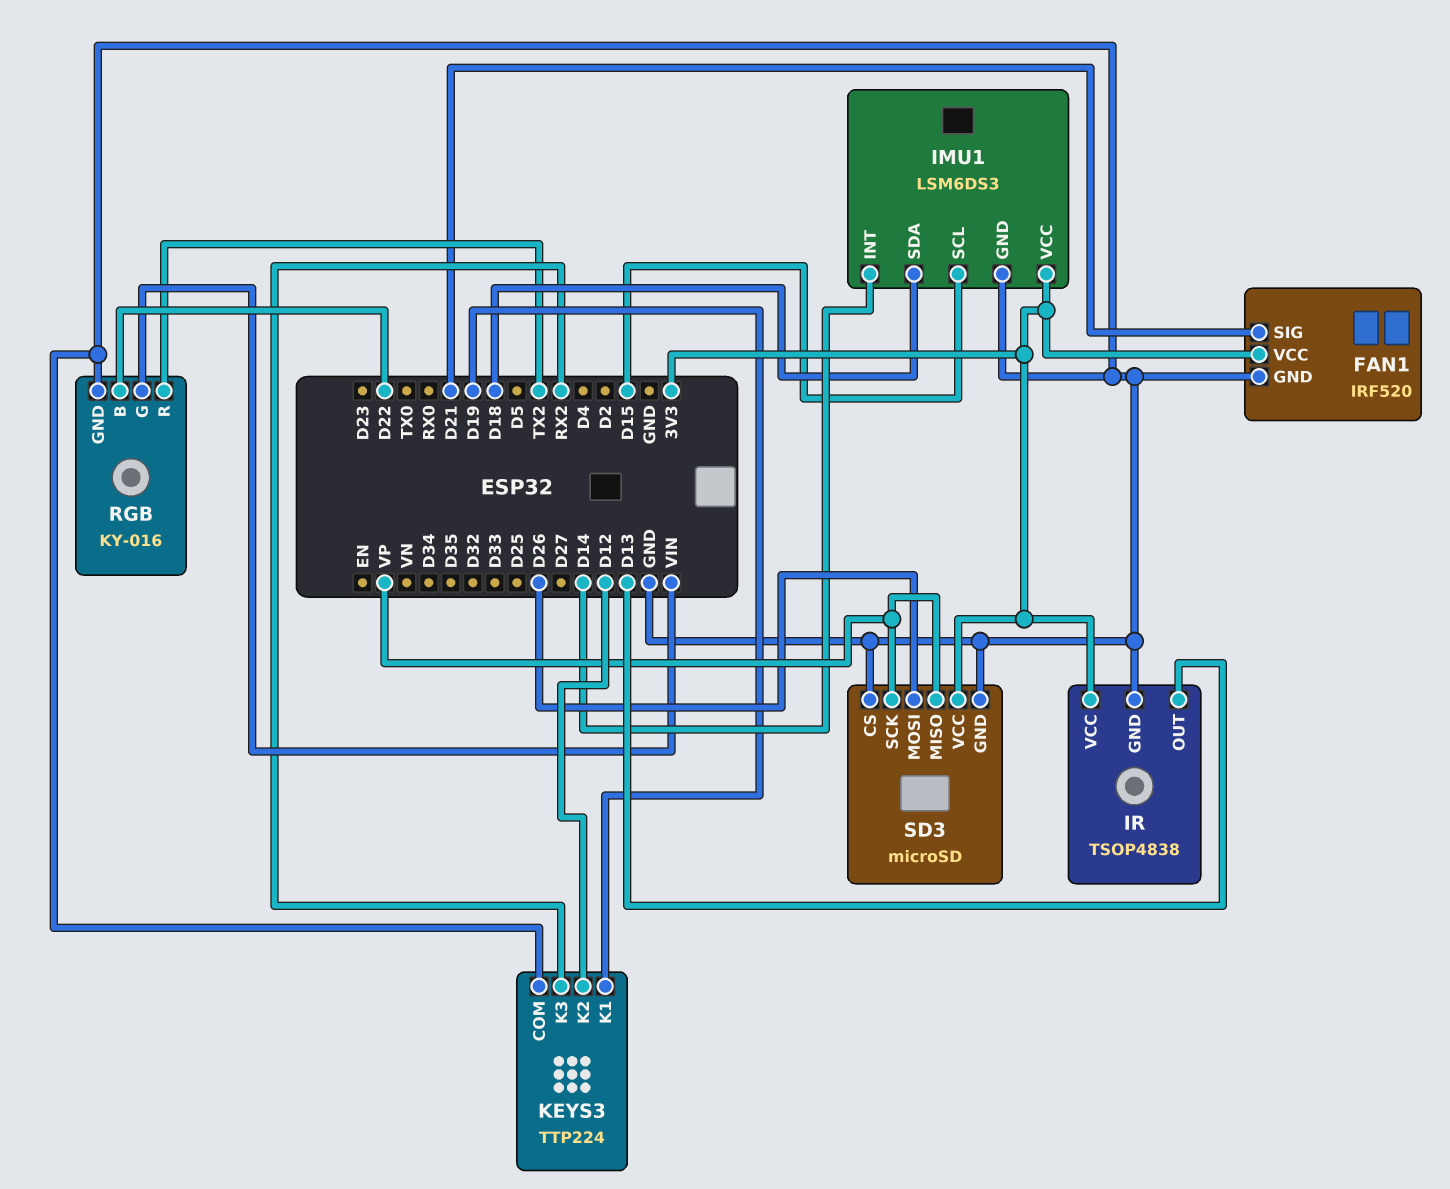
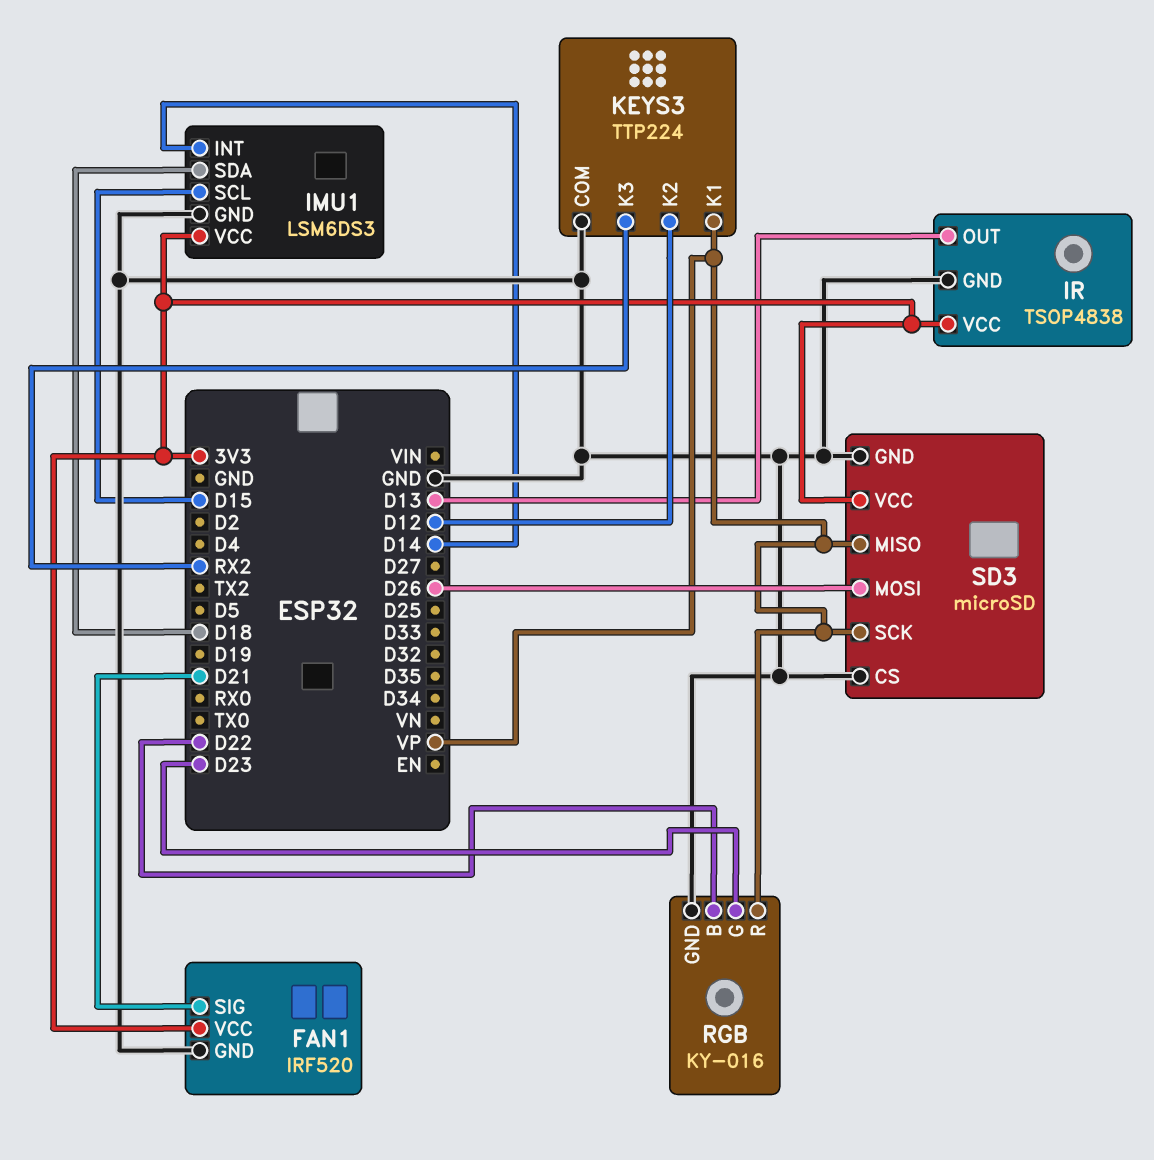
KEYS3 pin K1: D19 -> VP
RGB pin G: VIN -> D23
RGB pin R: TX2 -> VP

